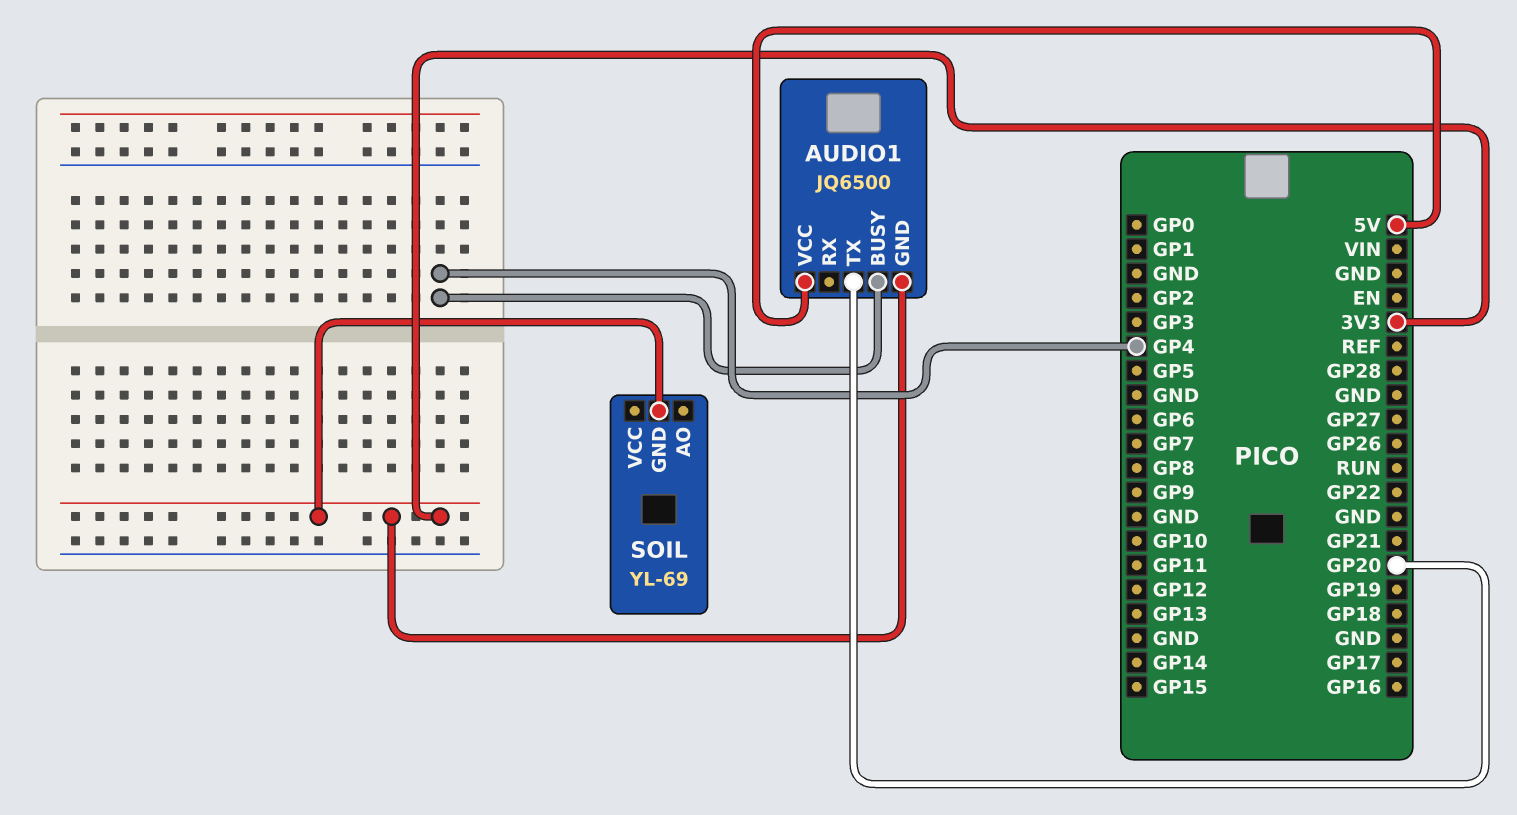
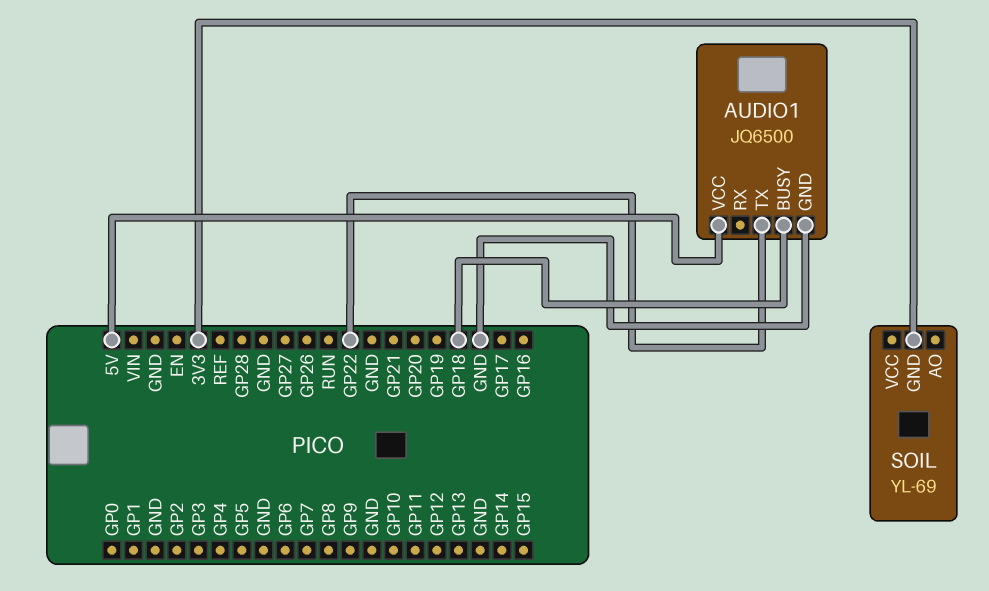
AUDIO1 pin BUSY: GP4 -> GP18
AUDIO1 pin GND: 3V3 -> GND
AUDIO1 pin TX: GP20 -> GP22

